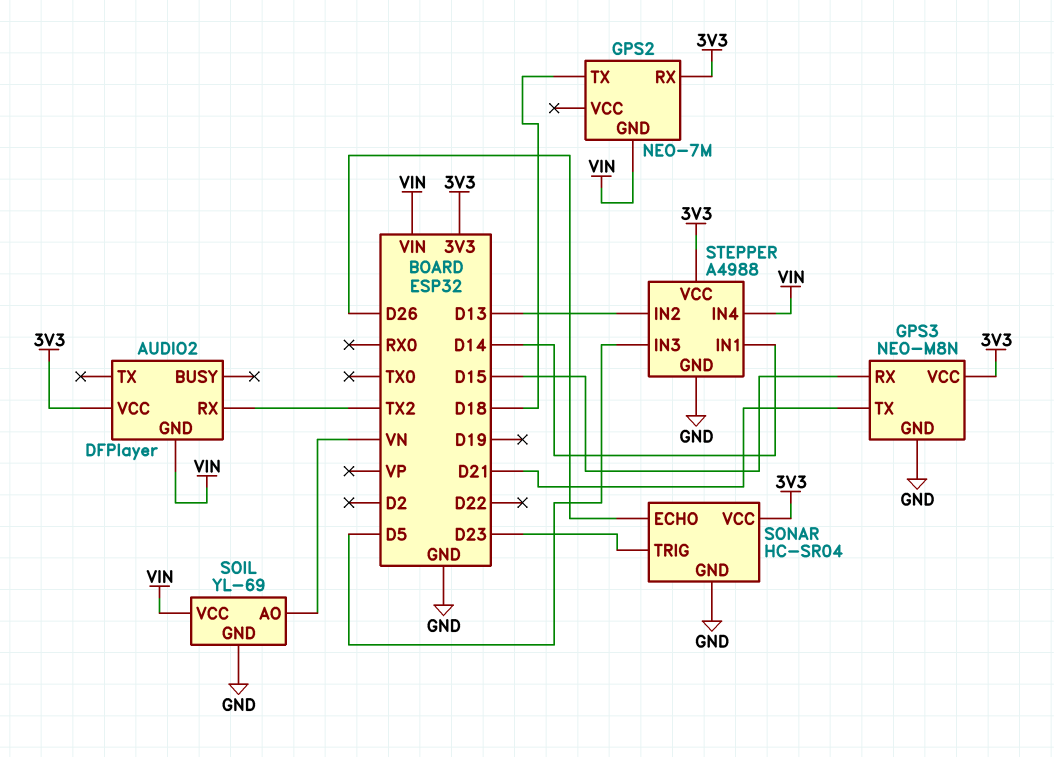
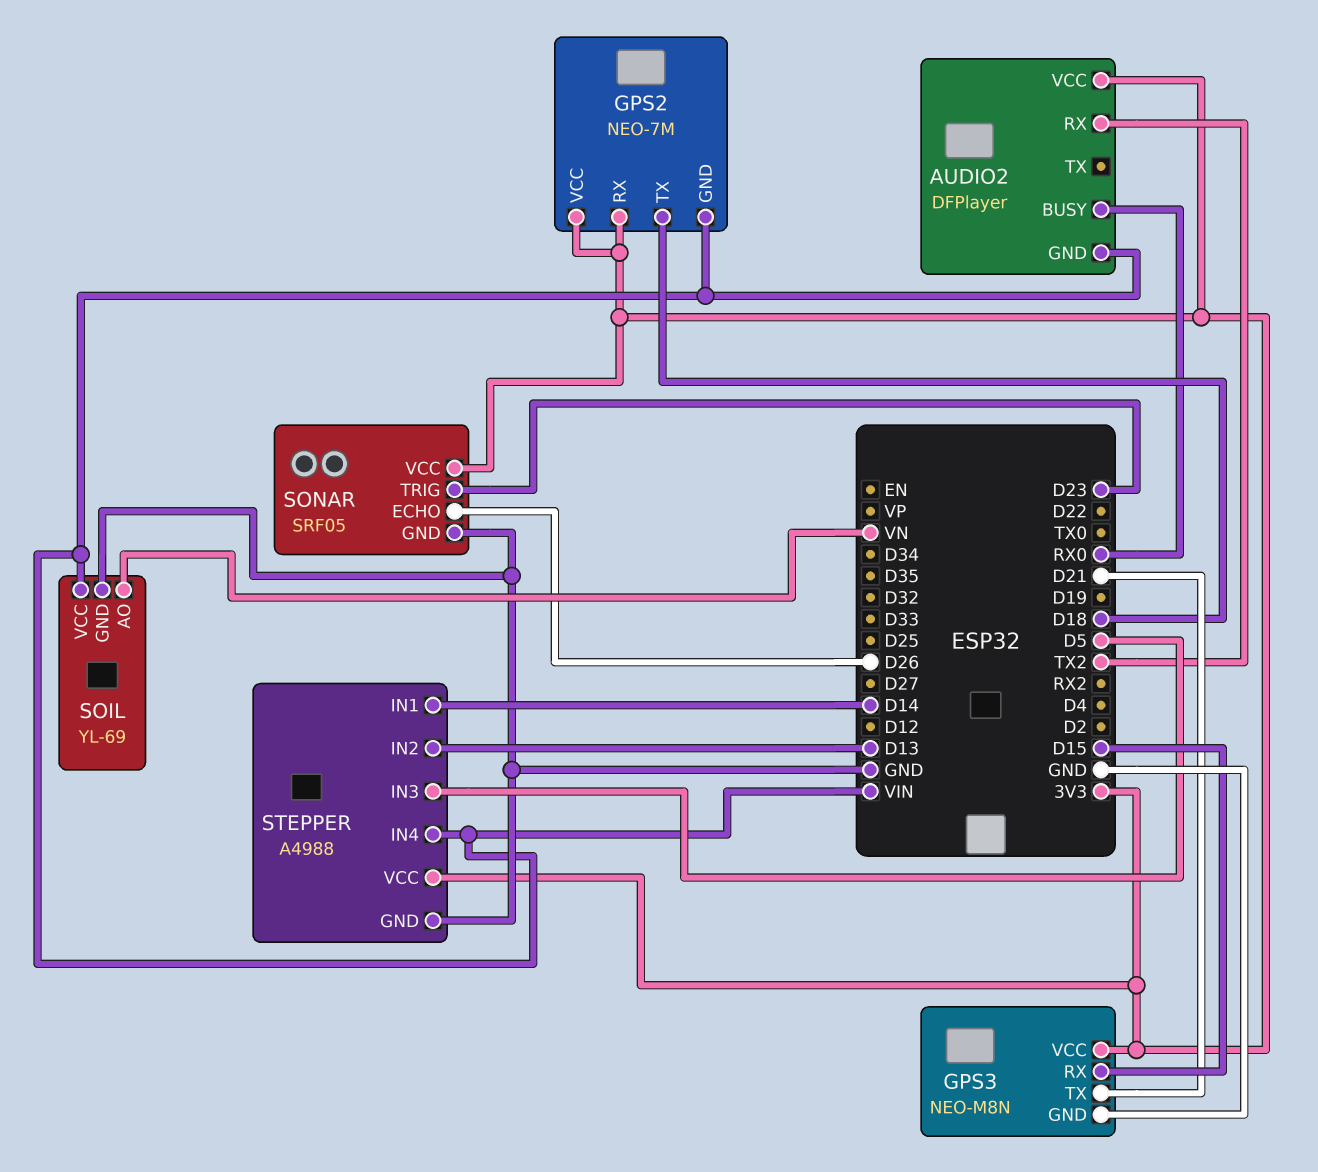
AUDIO2 pin BUSY: none -> RX0
GPS2 pin VCC: none -> 3V3
SONAR: HC-SR04 -> SRF05

